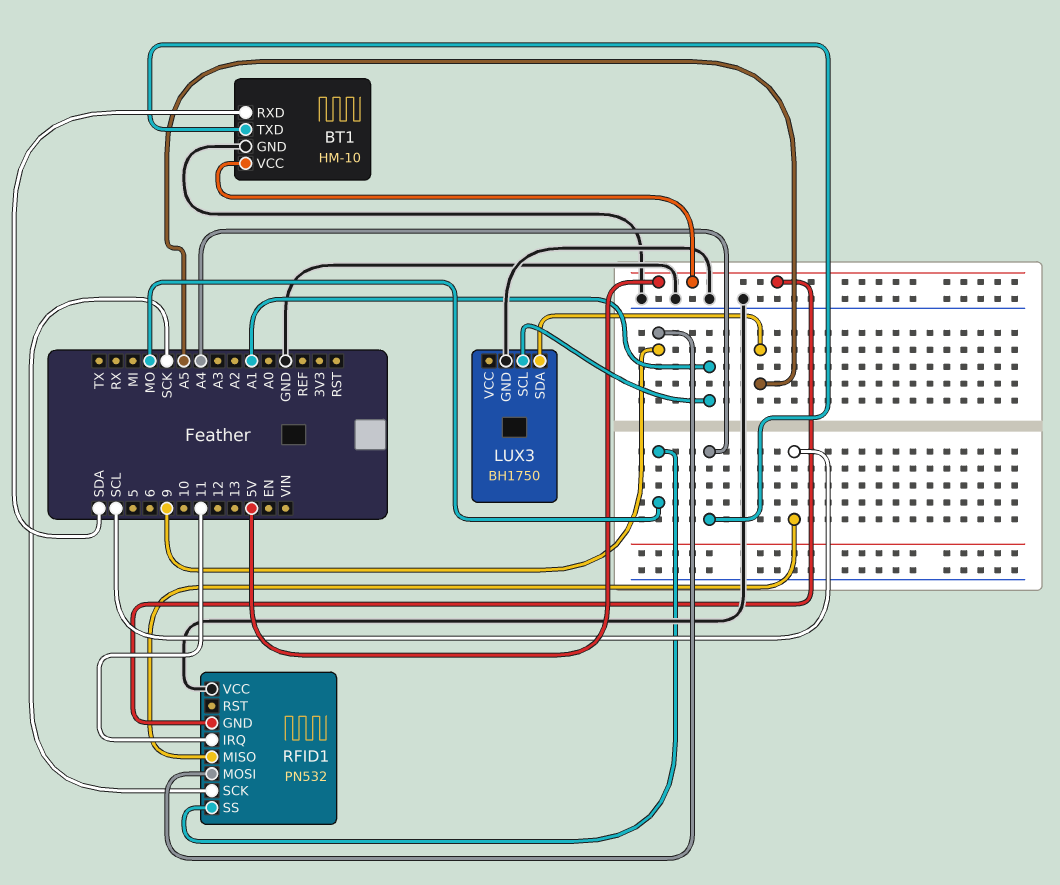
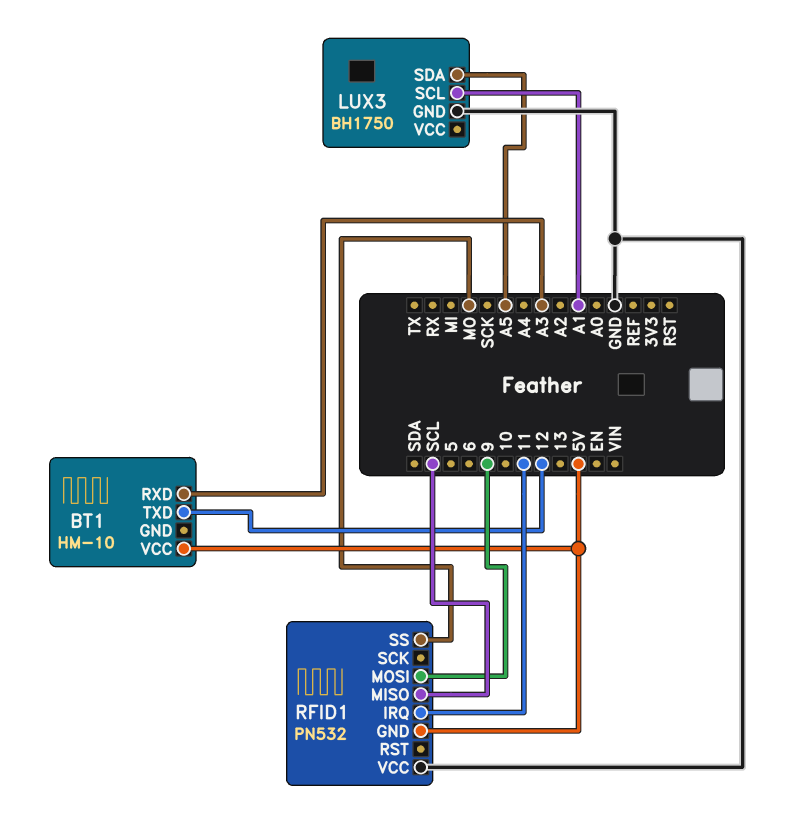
BT1 pin GND: GND -> none
BT1 pin RXD: SDA -> A3
BT1 pin TXD: A4 -> 12
RFID1 pin SCK: SCK -> none

